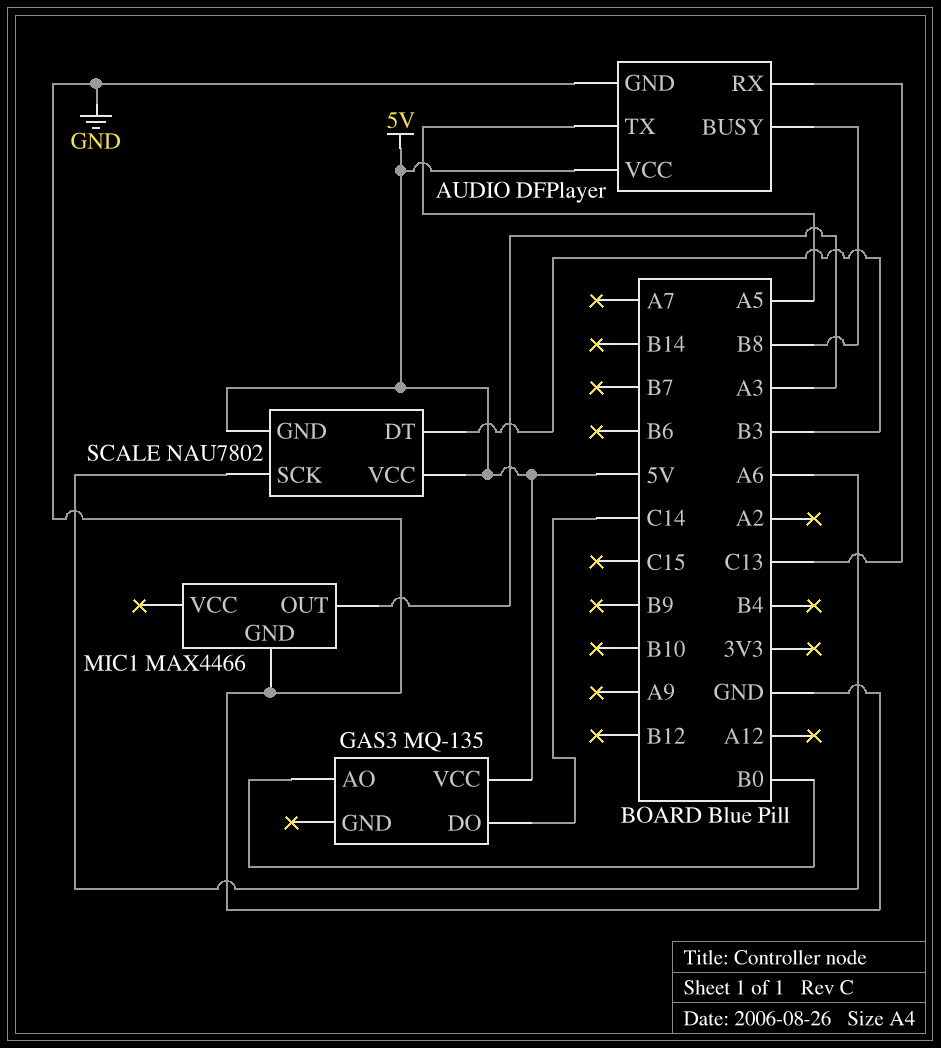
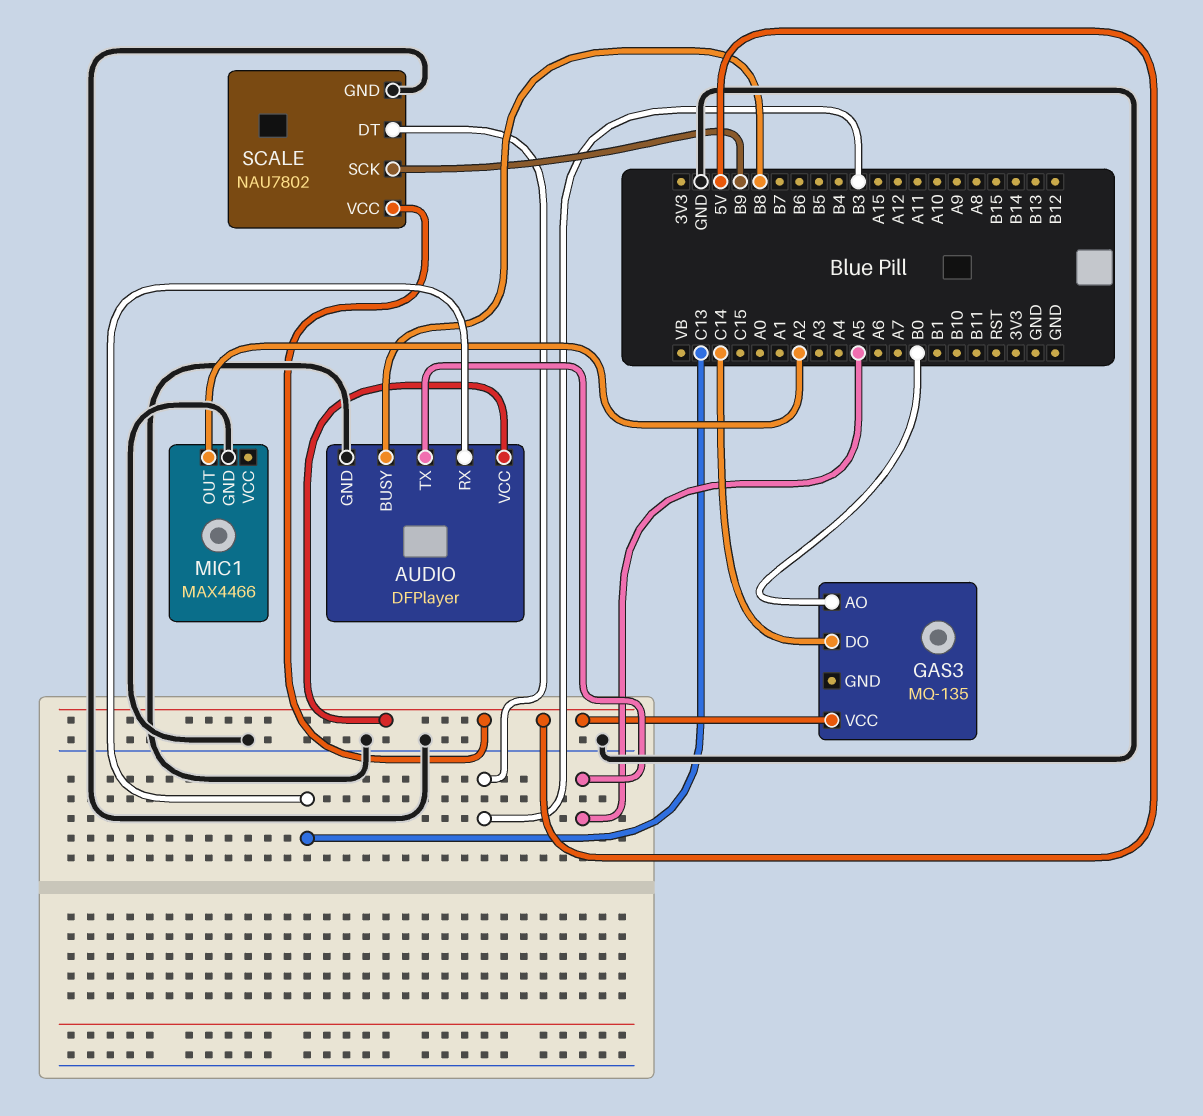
MIC1 pin OUT: A3 -> A2
SCALE pin GND: 5V -> GND
SCALE pin SCK: A6 -> B9

